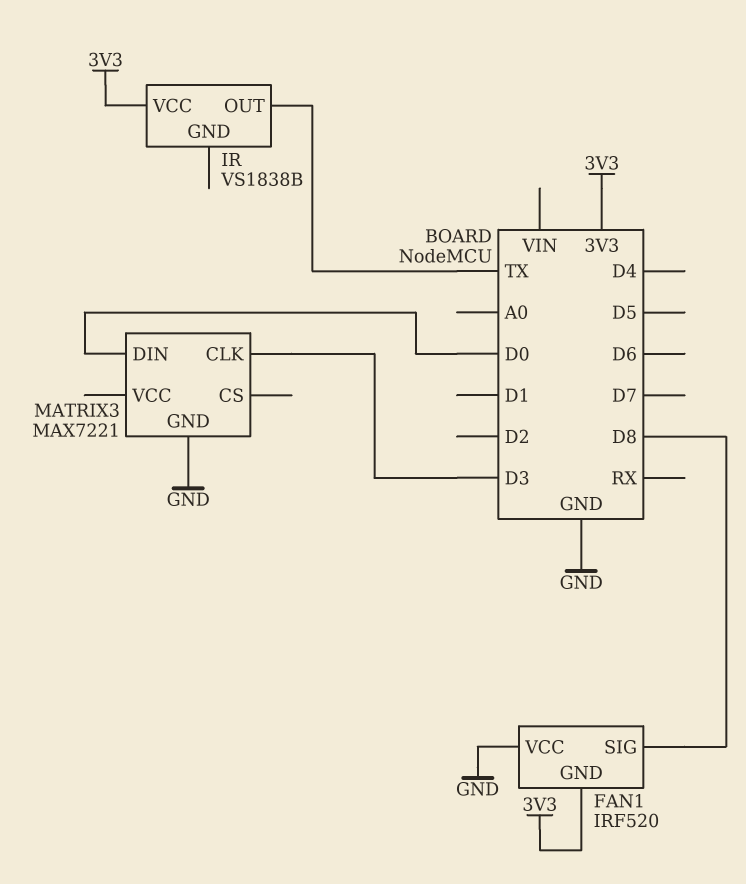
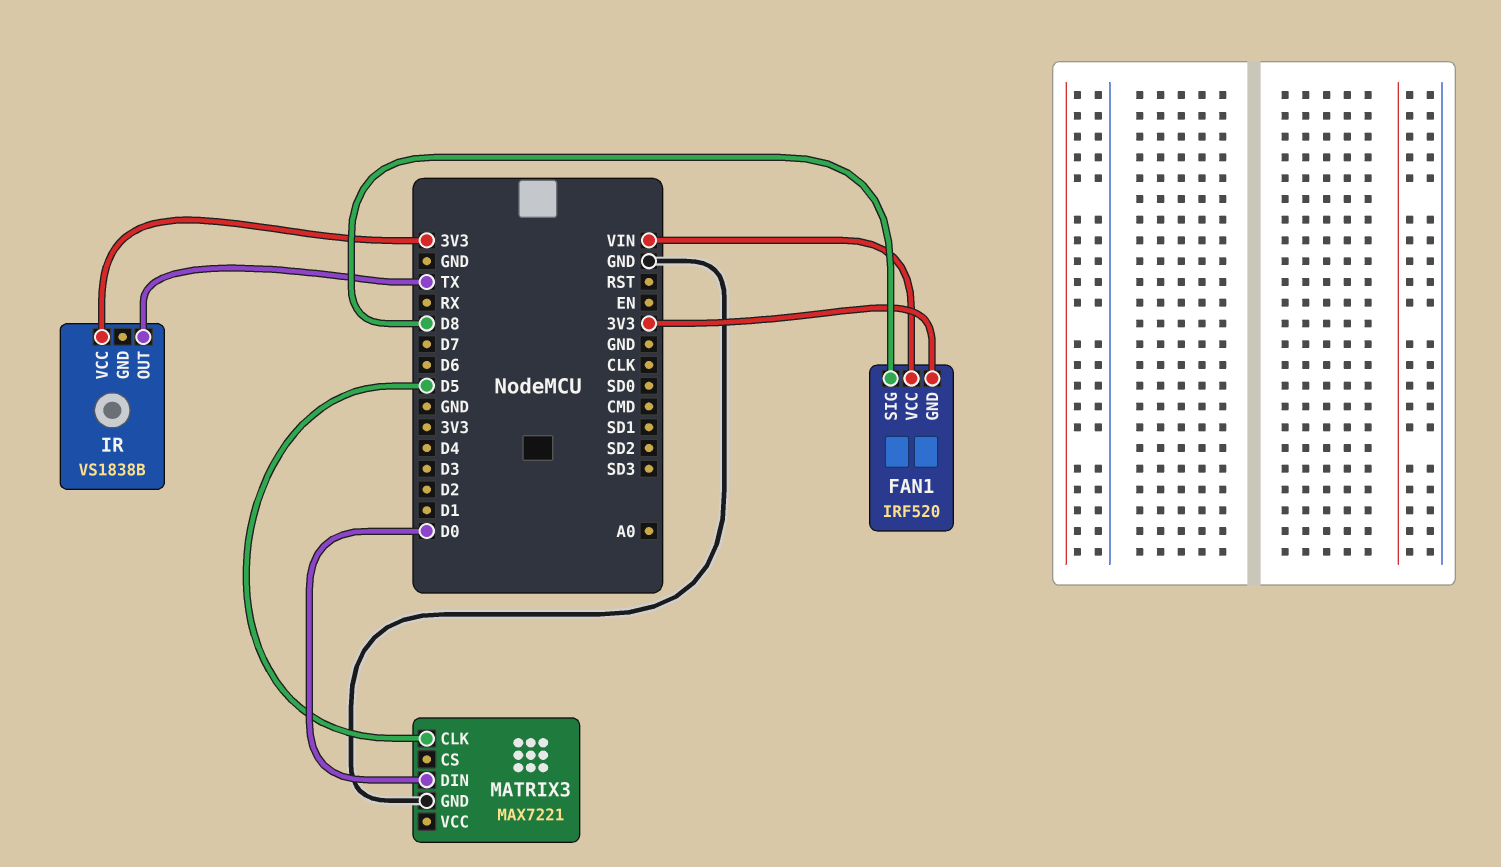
FAN1 pin VCC: GND -> VIN
MATRIX3 pin CLK: D3 -> D5

